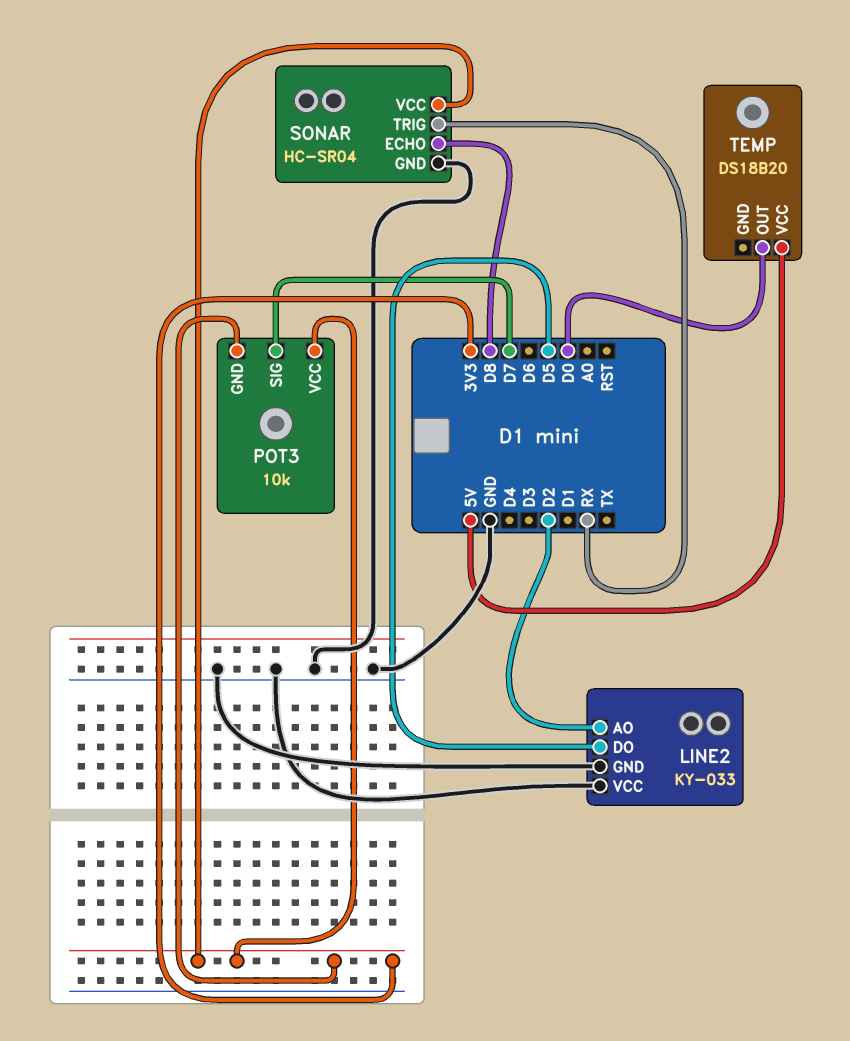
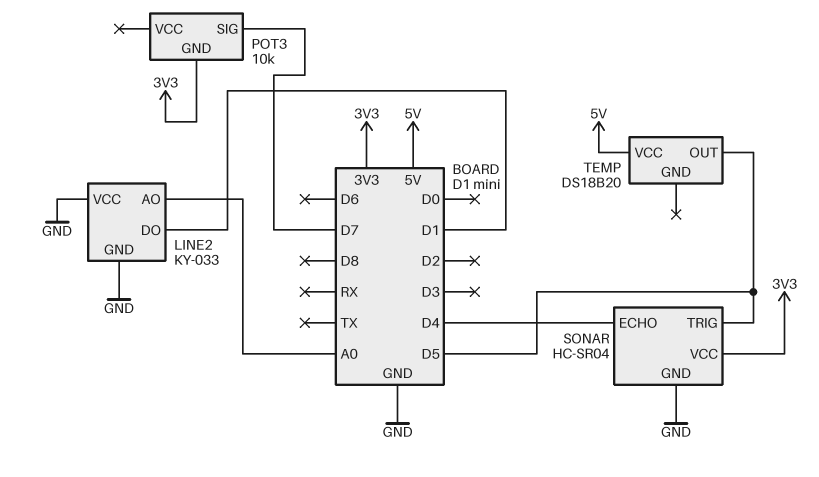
LINE2 pin AO: D2 -> A0
LINE2 pin DO: D5 -> D1
POT3 pin VCC: 3V3 -> none
SONAR pin ECHO: D8 -> D4
SONAR pin TRIG: RX -> D5
TEMP pin OUT: D0 -> D5

